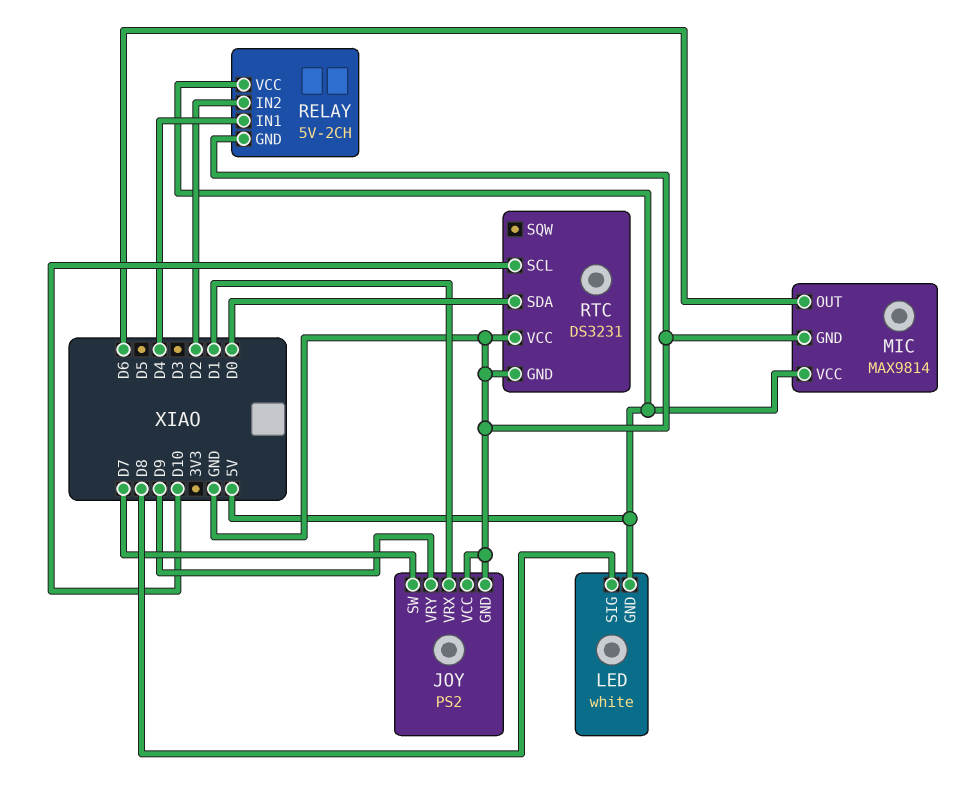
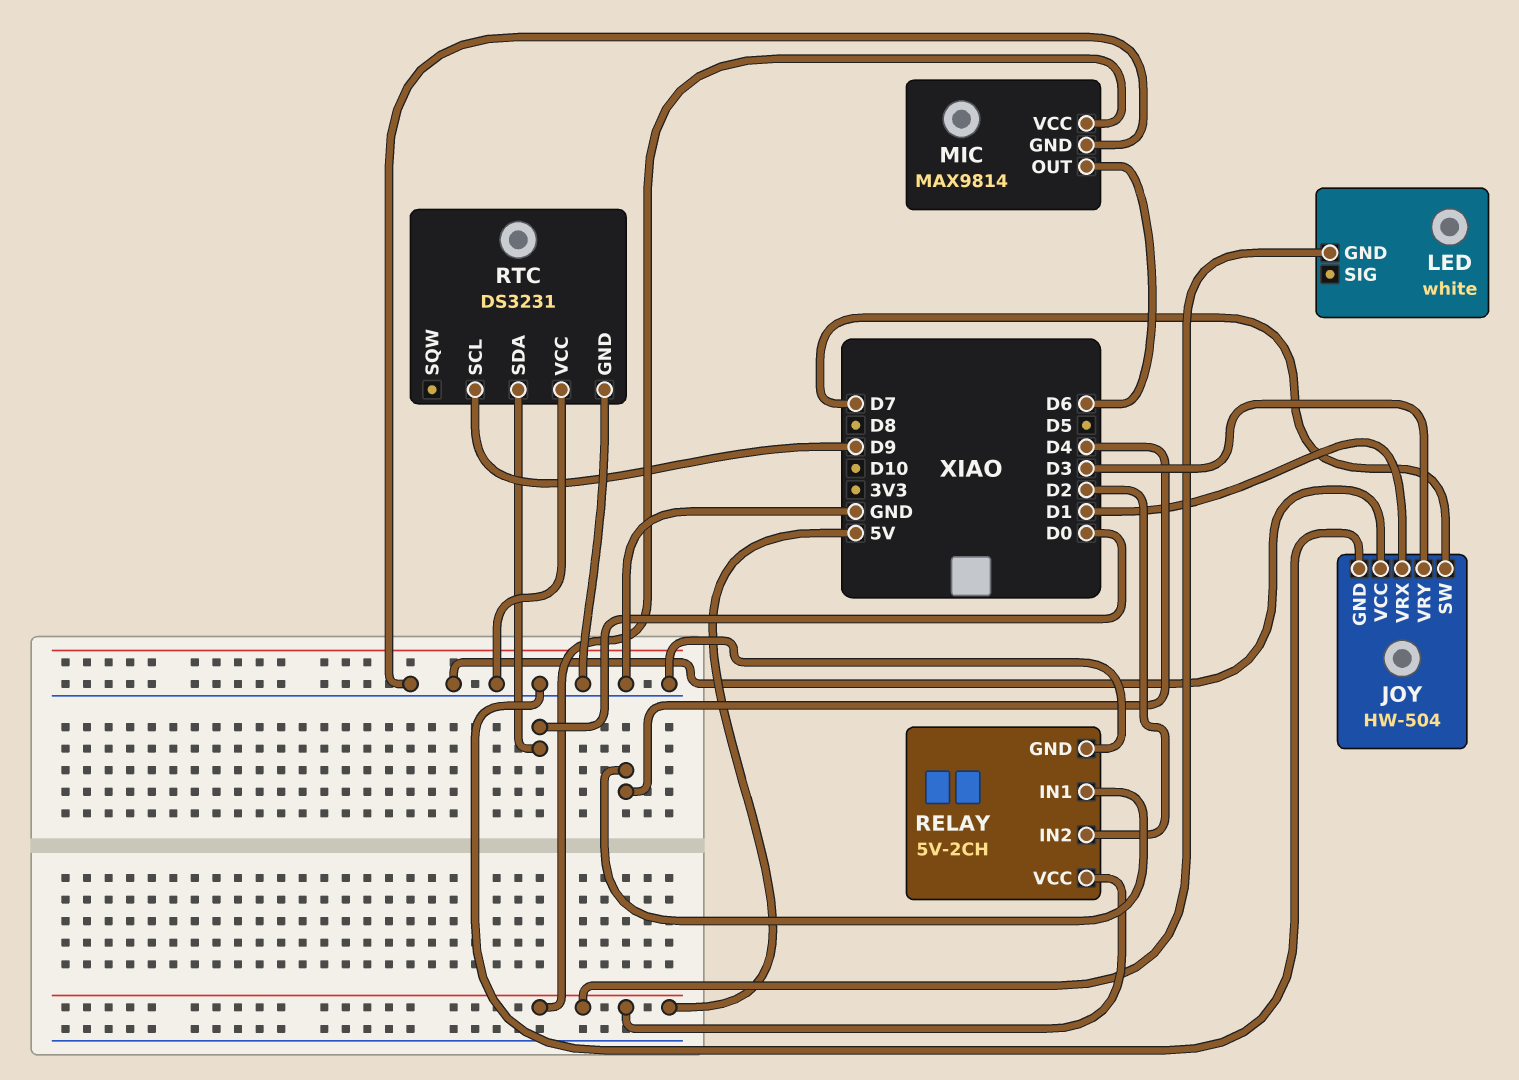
JOY: PS2 -> HW-504
JOY pin VRY: D9 -> D3
LED pin SIG: D8 -> none
RTC pin SCL: D10 -> D9

